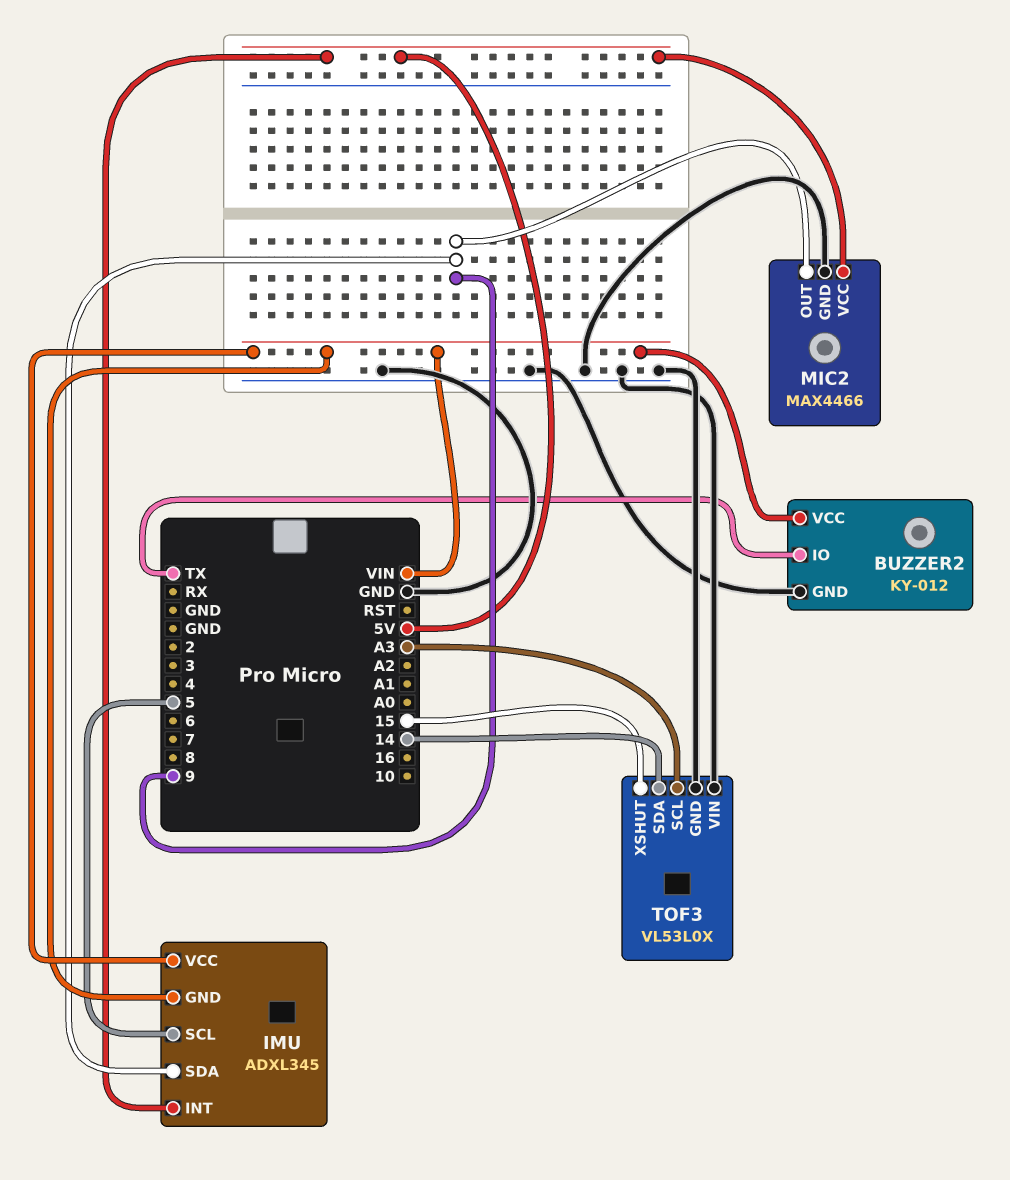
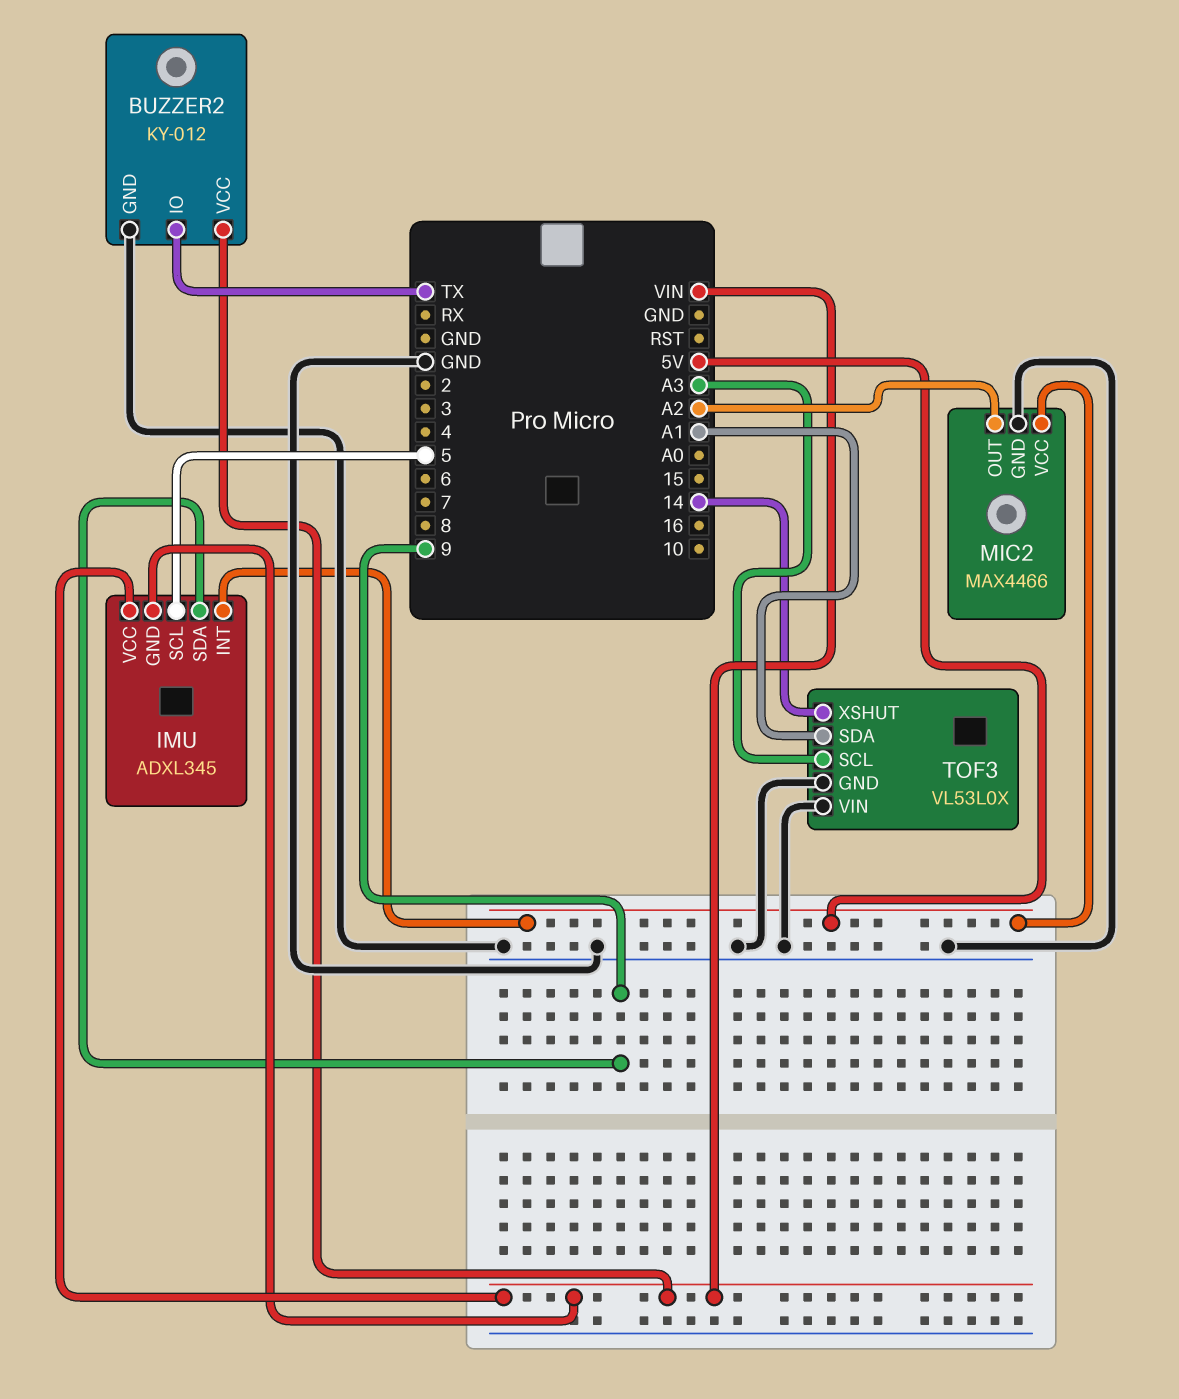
MIC2 pin OUT: 9 -> A2
TOF3 pin SDA: 14 -> A1
TOF3 pin XSHUT: 15 -> 14

